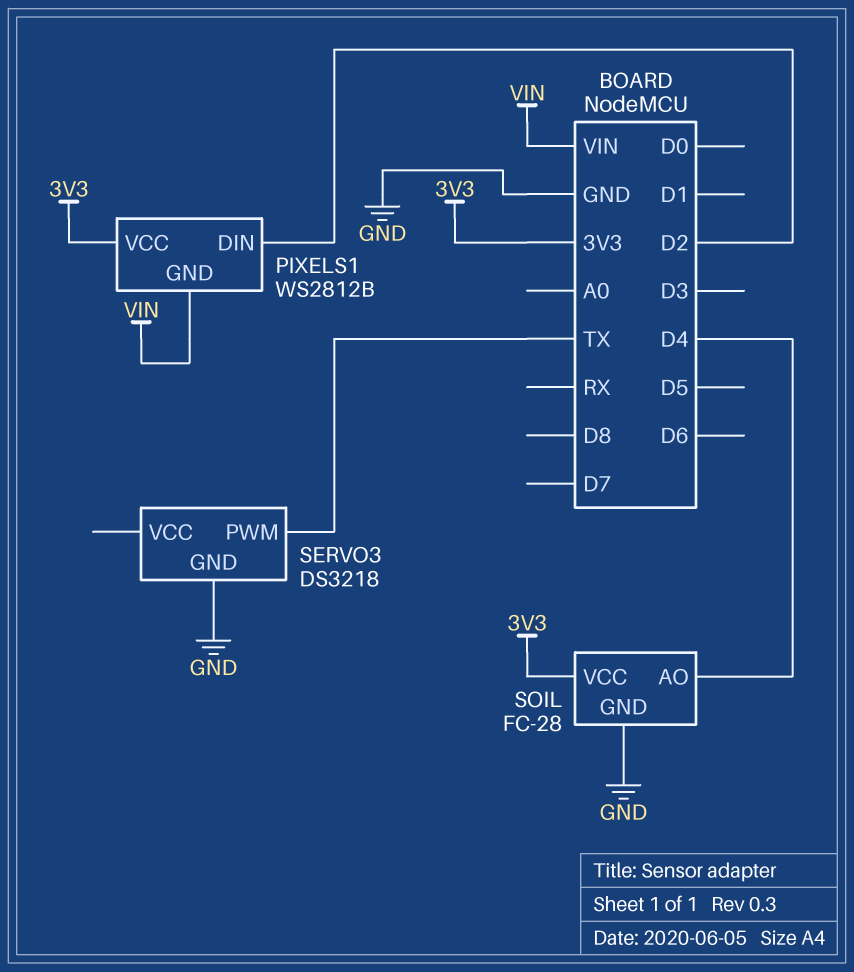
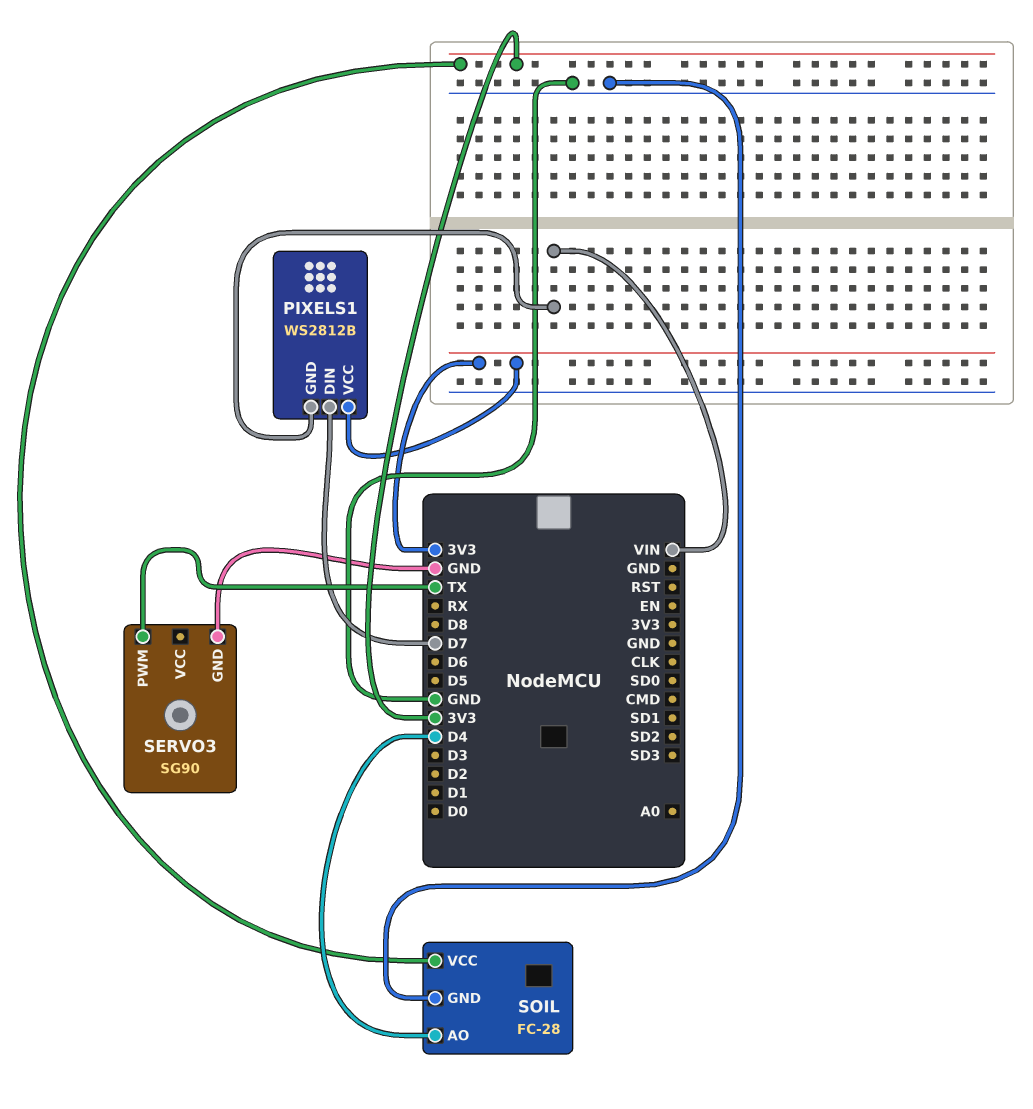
PIXELS1 pin DIN: D2 -> D7
SERVO3: DS3218 -> SG90

